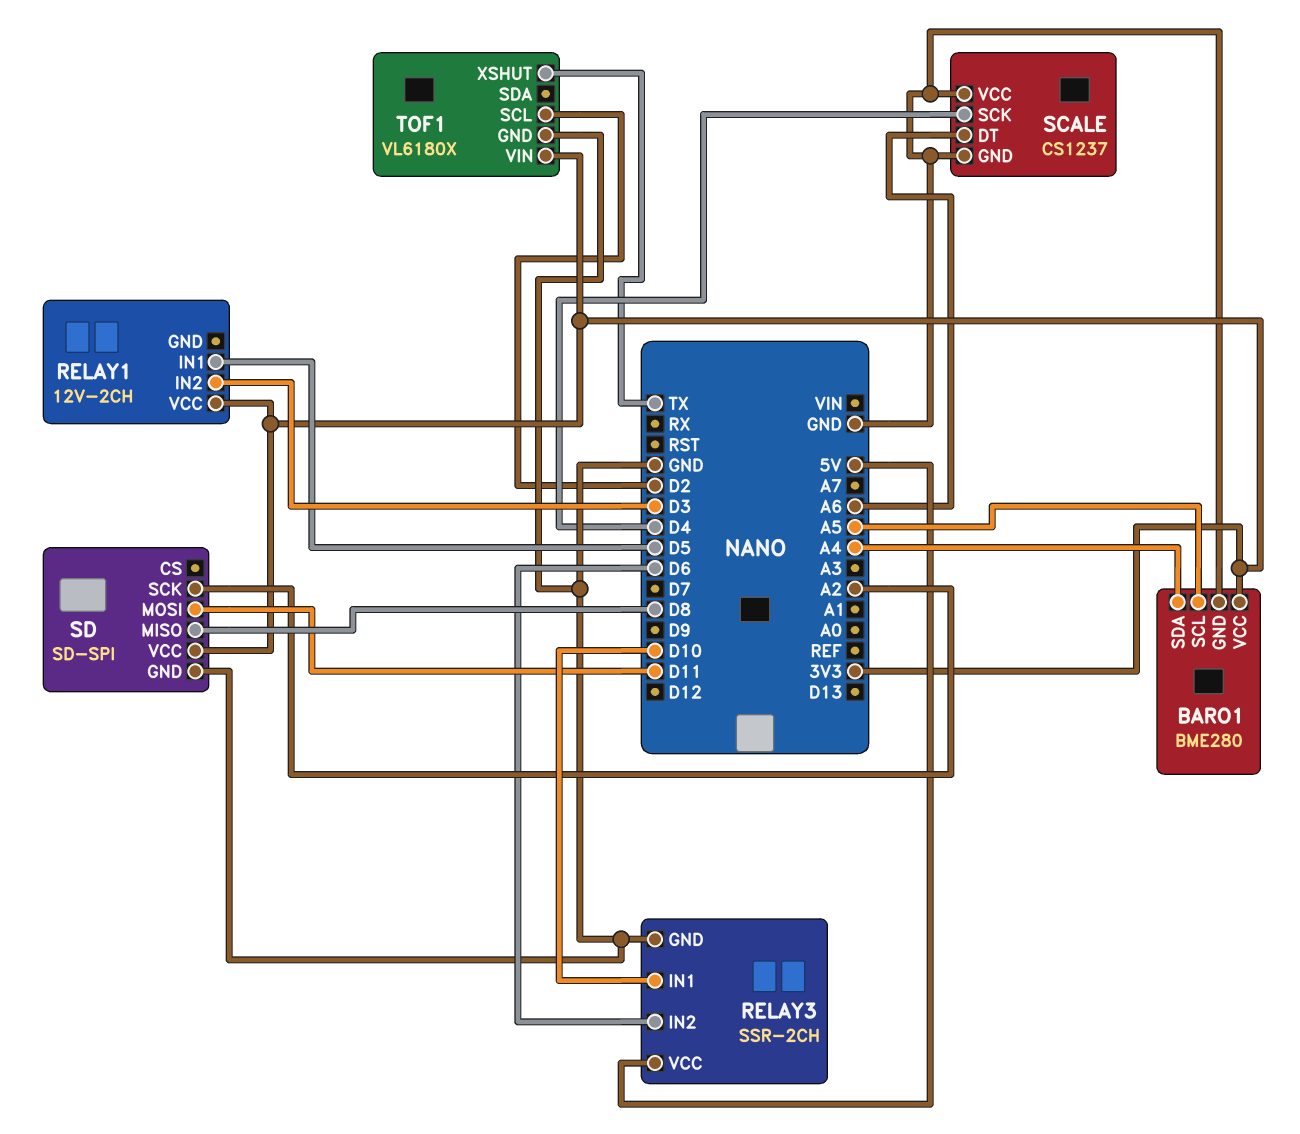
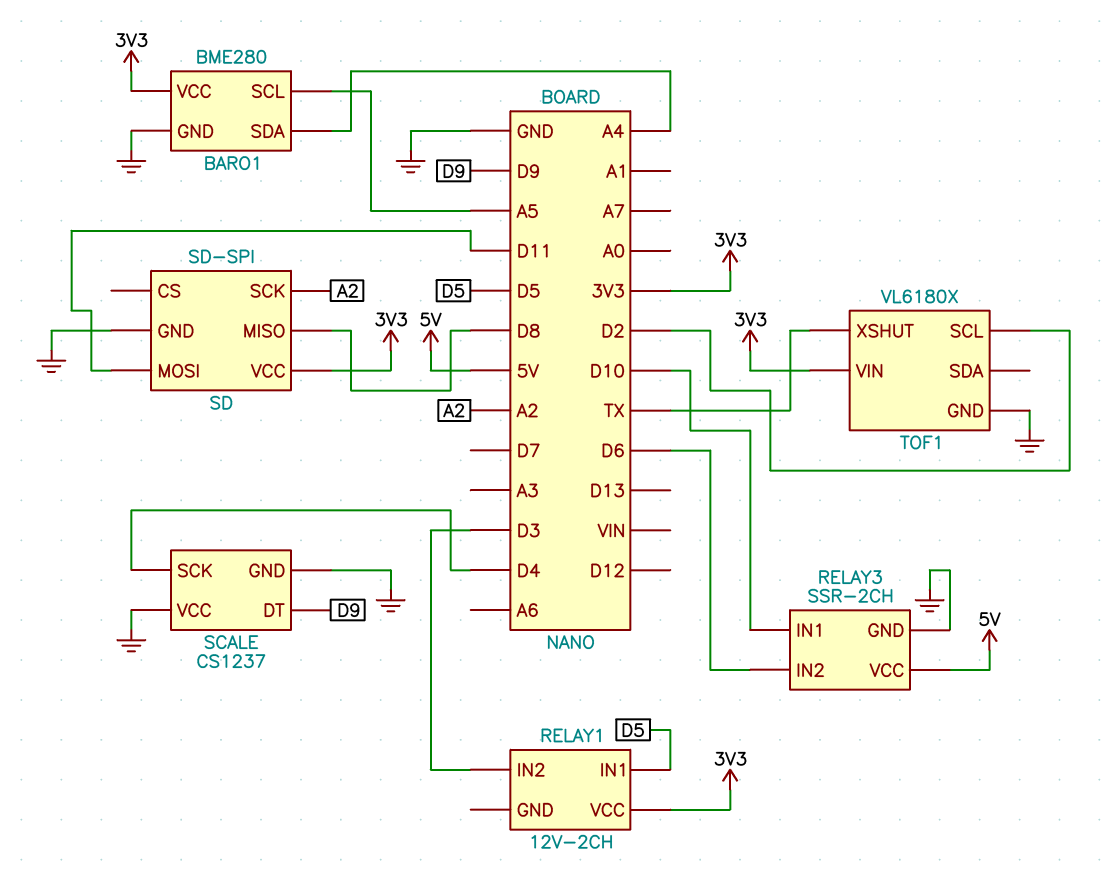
SCALE pin DT: A6 -> D9

